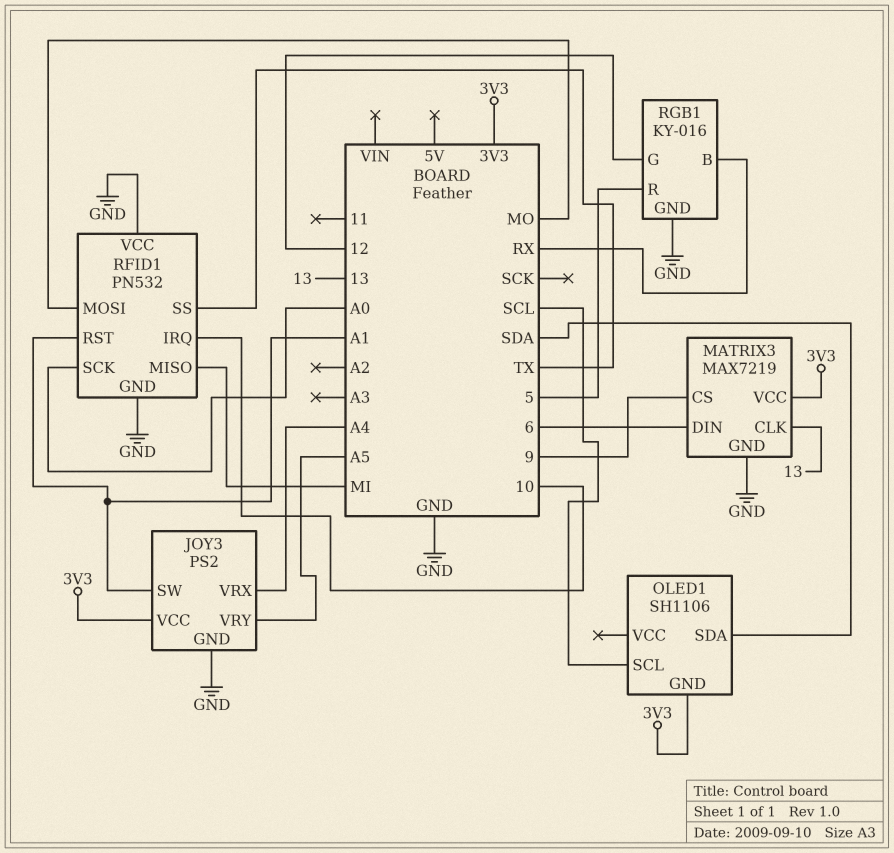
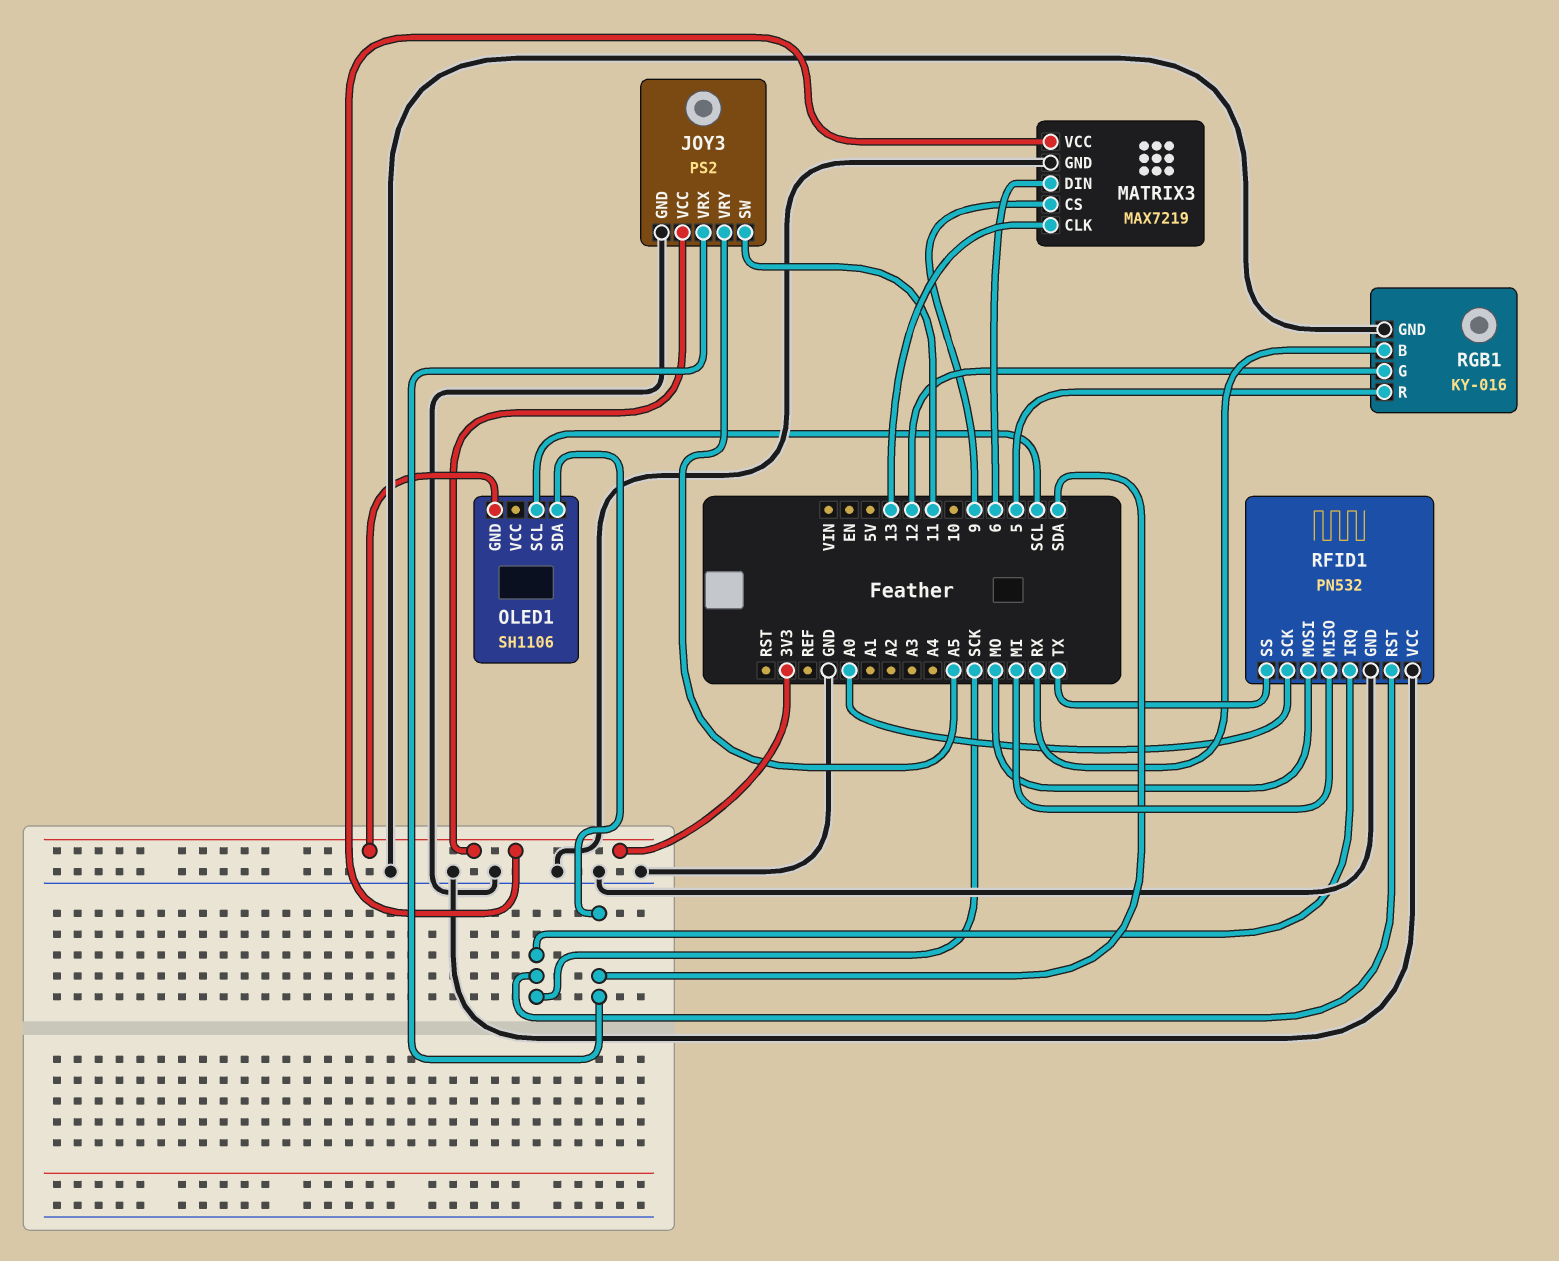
JOY3 pin SW: A1 -> 11
JOY3 pin VRX: A4 -> SDA
RFID1 pin IRQ: 10 -> SCK
RFID1 pin RST: A1 -> SCK

